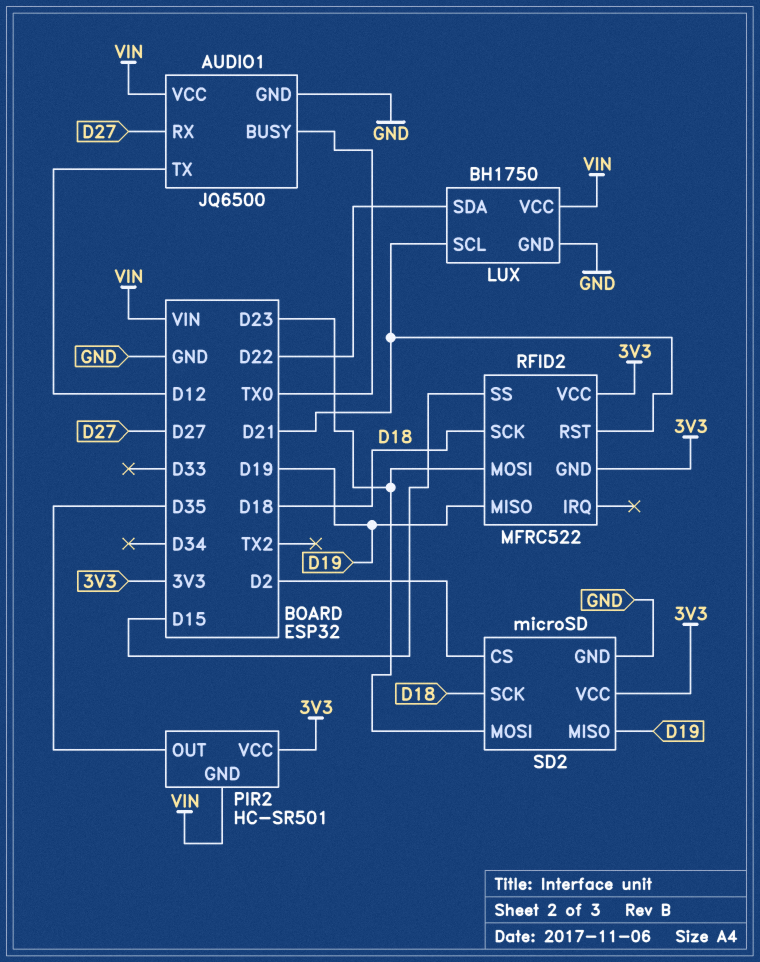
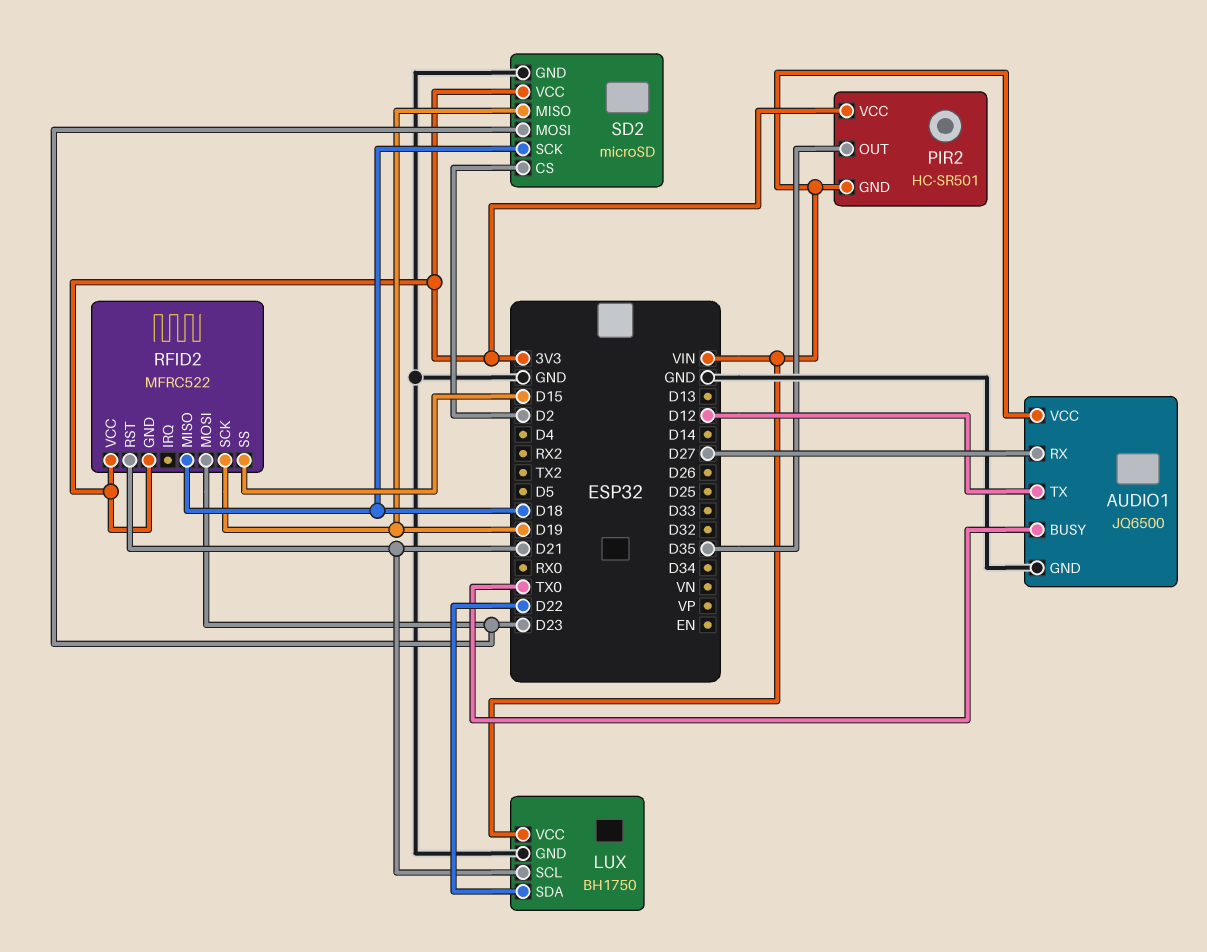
RFID2 pin MISO: D19 -> D18
RFID2 pin SCK: D18 -> D19

